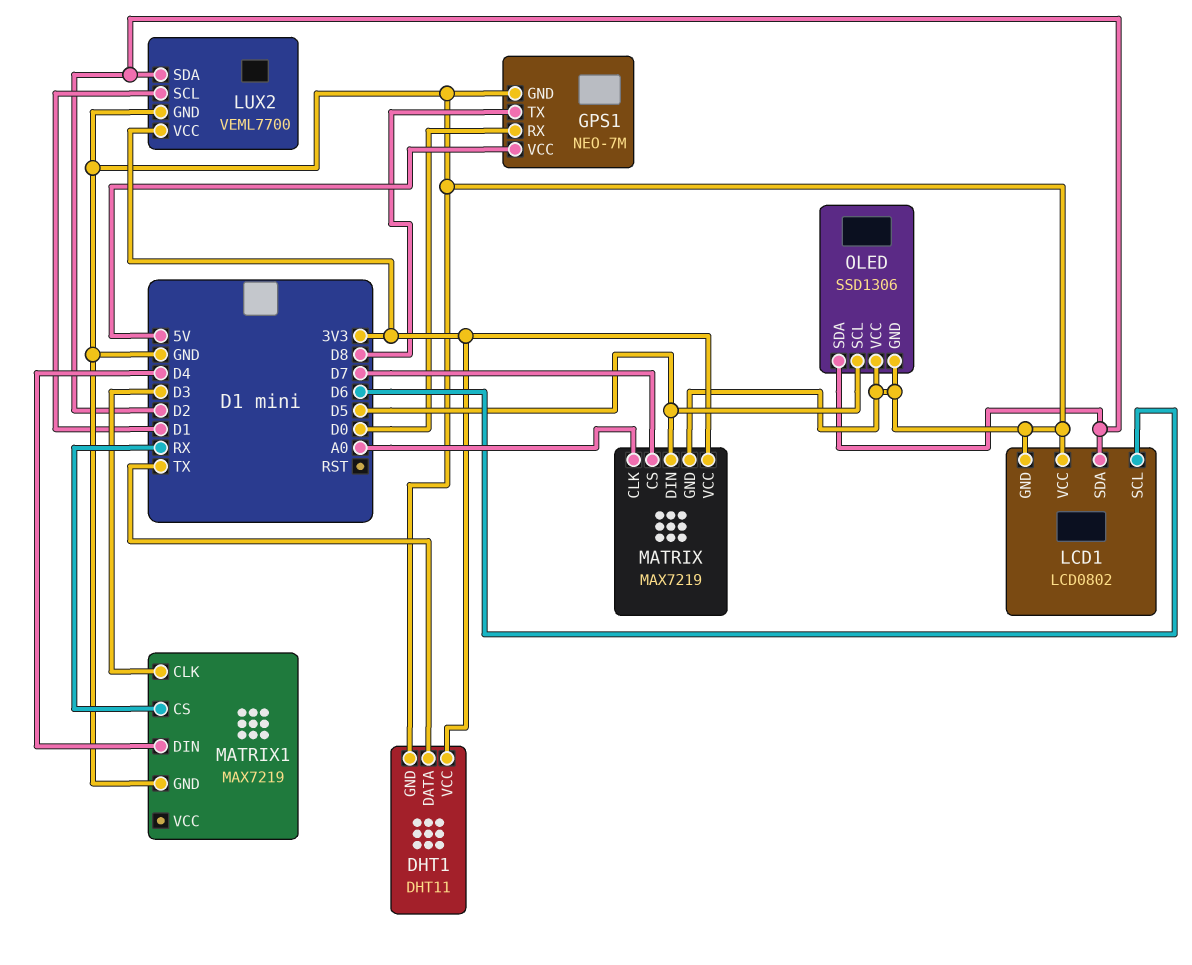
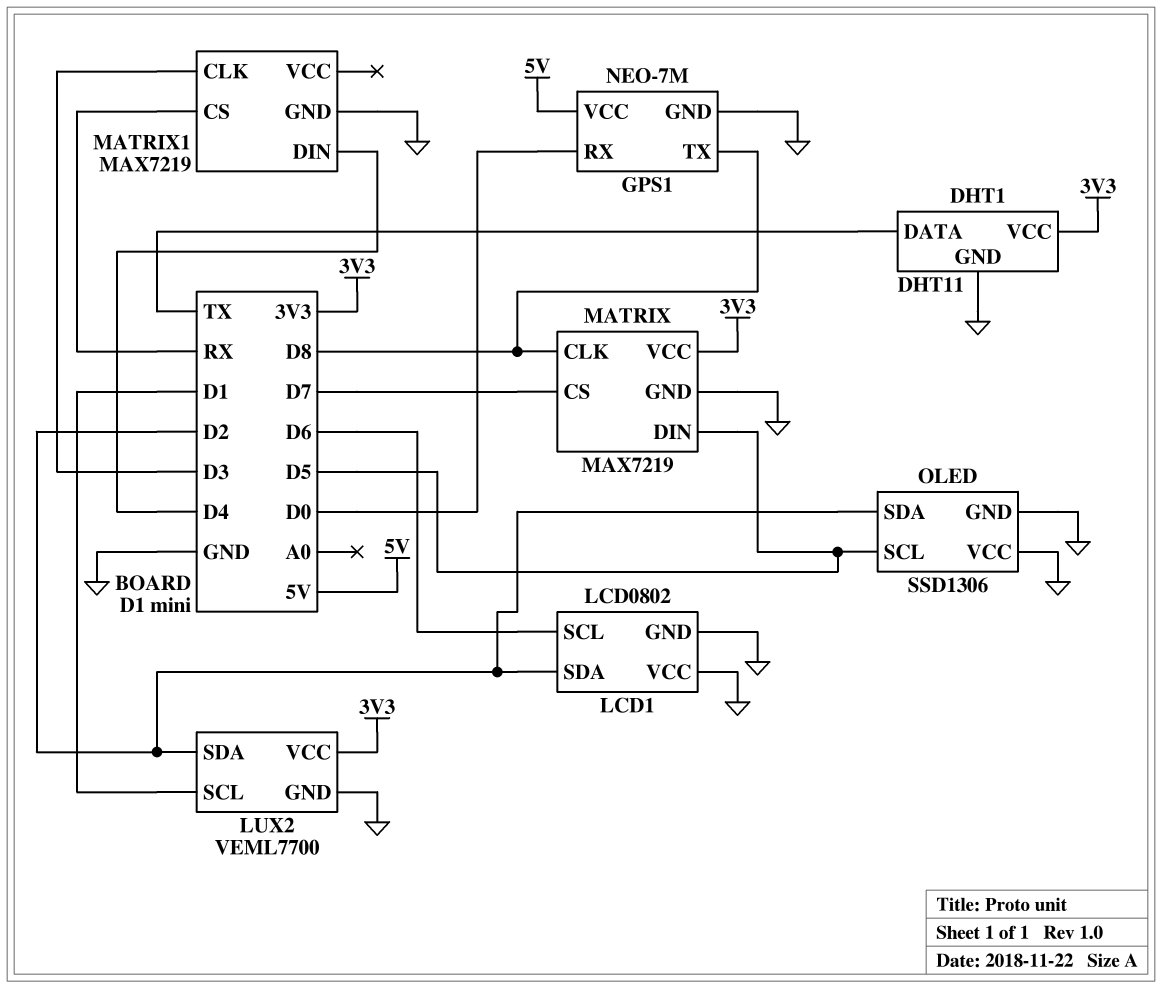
MATRIX pin CLK: A0 -> D8

